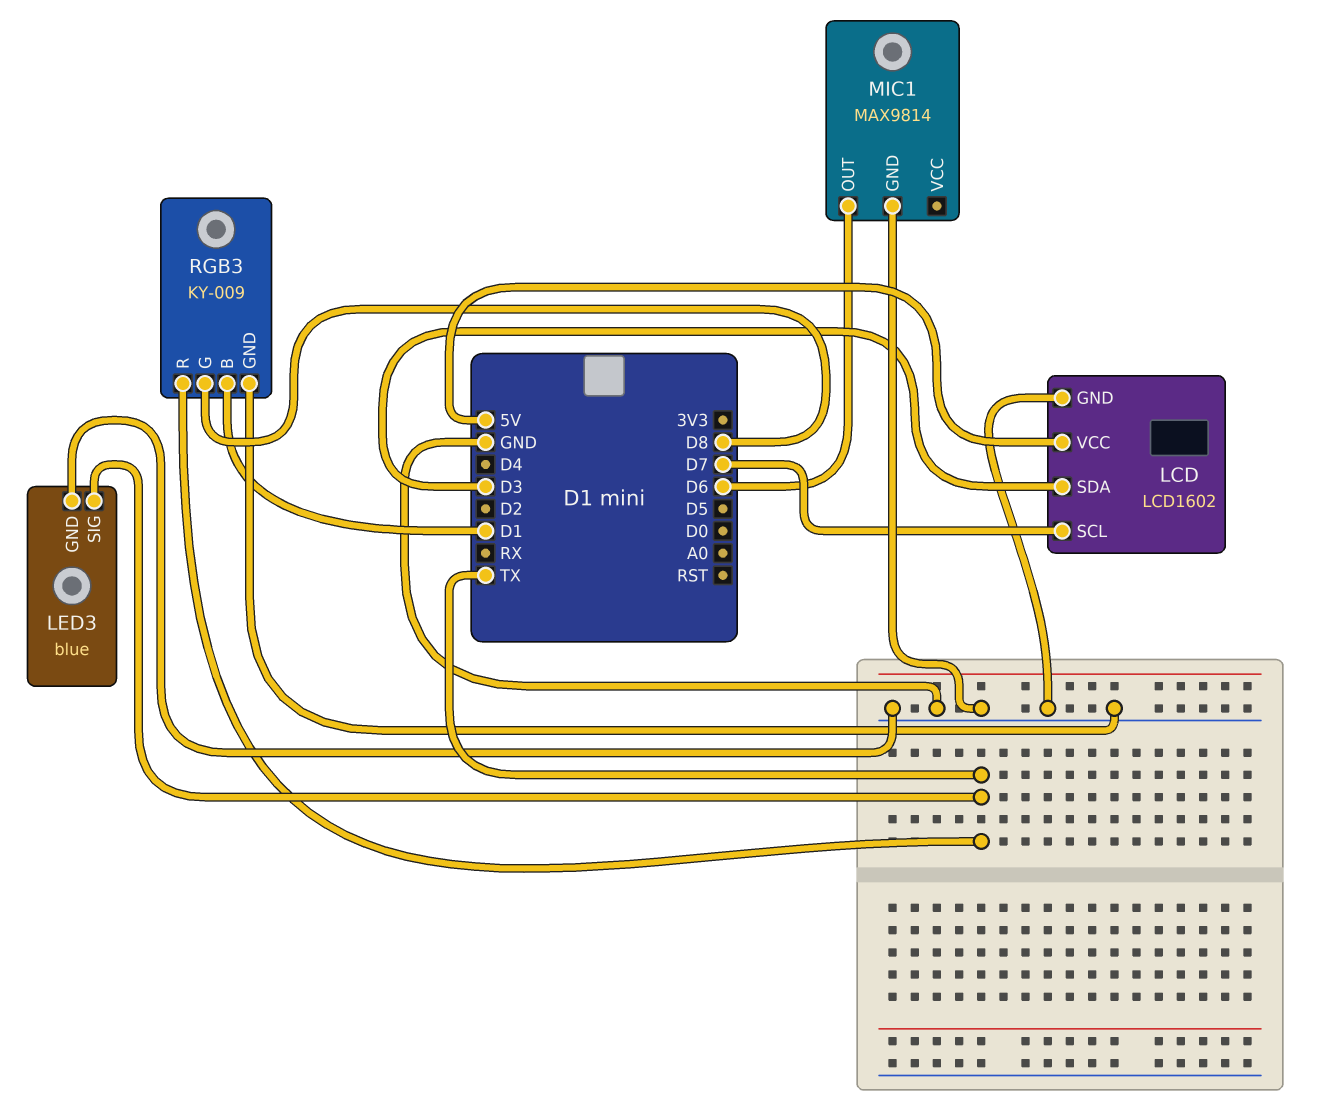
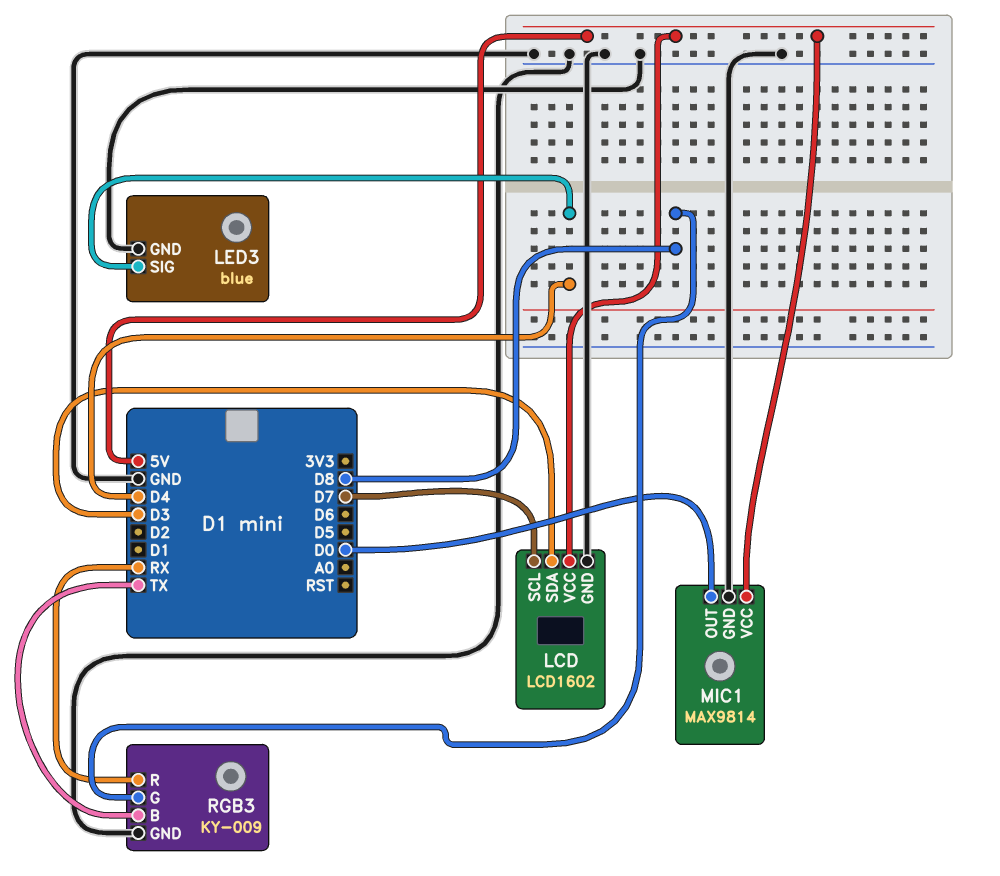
LED3 pin SIG: TX -> D4
MIC1 pin OUT: D6 -> D0
MIC1 pin VCC: none -> 5V
RGB3 pin B: D1 -> TX
RGB3 pin R: TX -> RX

